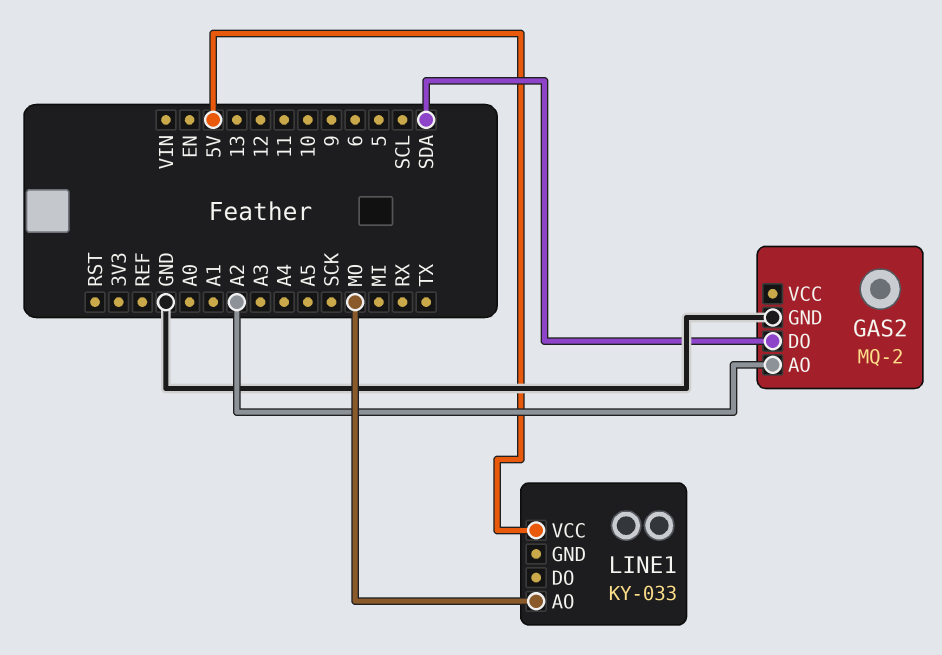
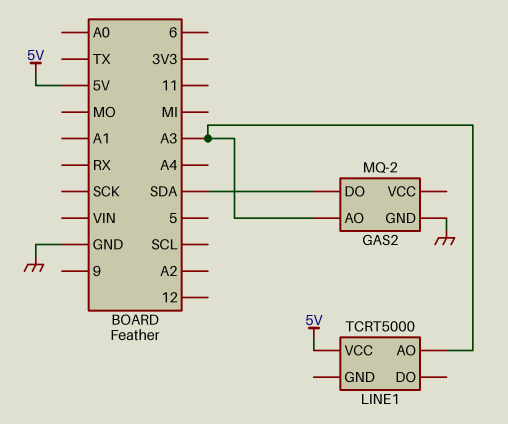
GAS2 pin AO: A2 -> A3
LINE1: KY-033 -> TCRT5000
LINE1 pin AO: MO -> A3

